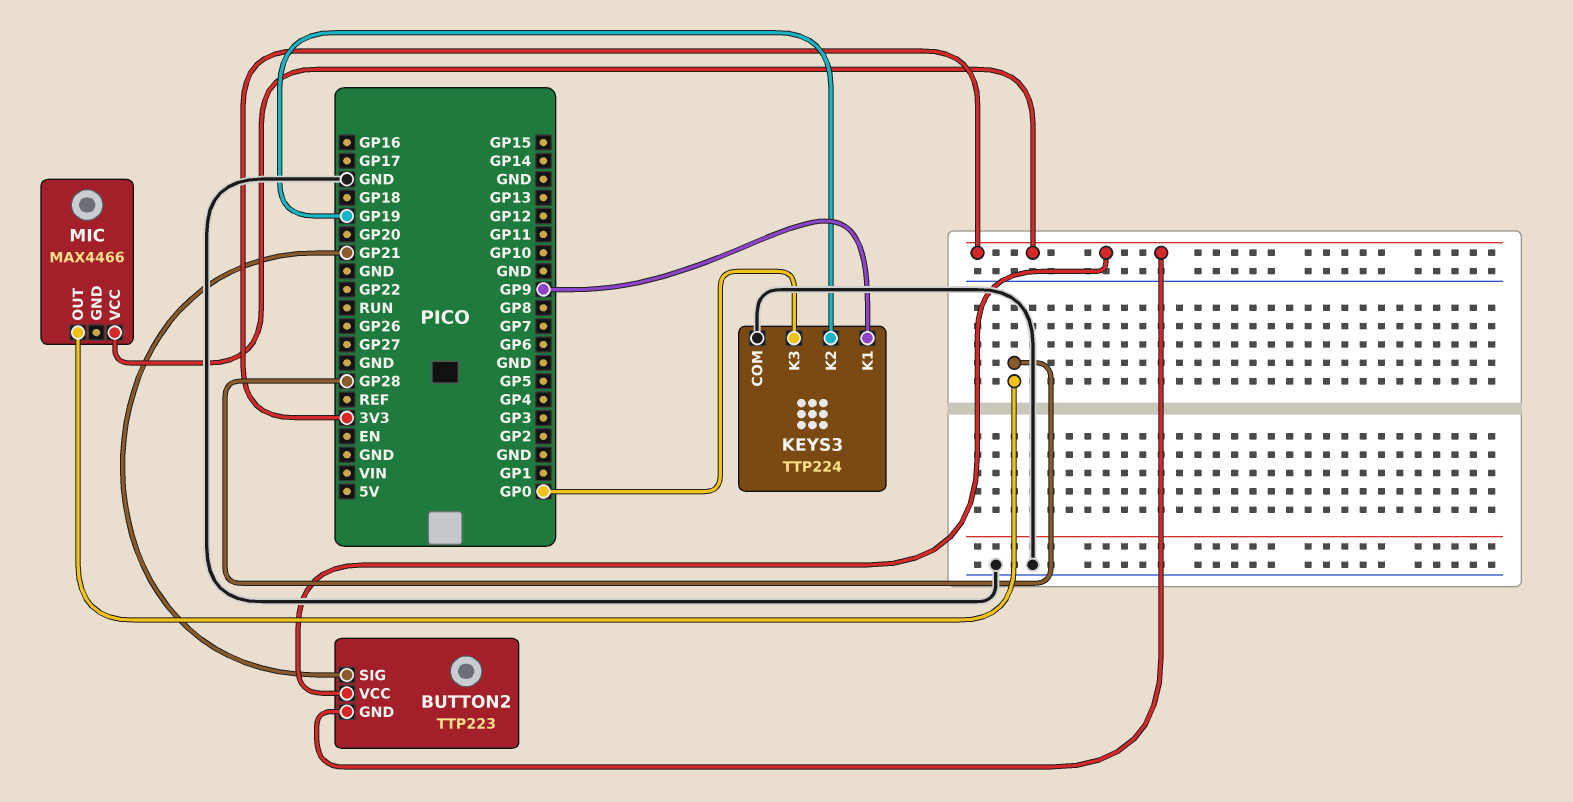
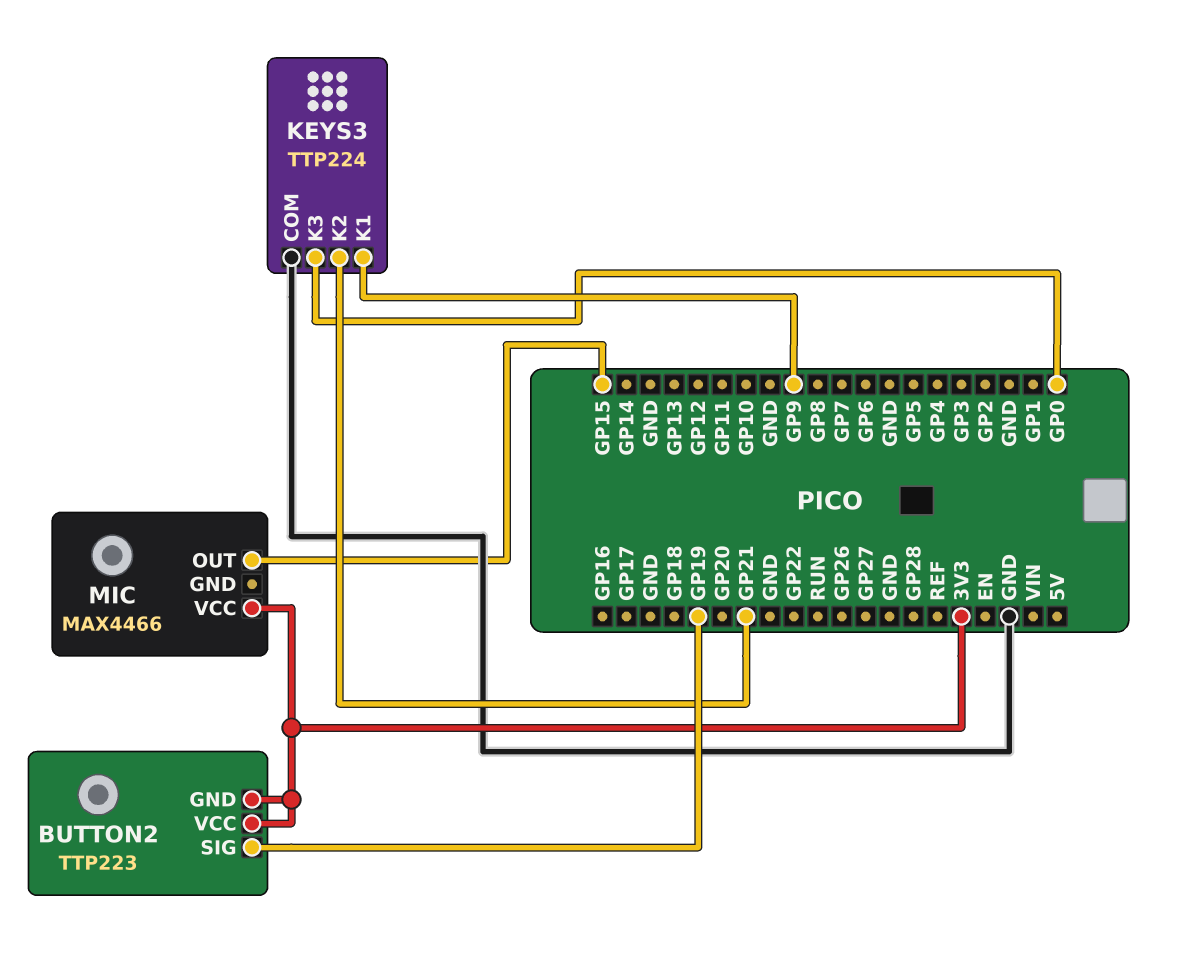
BUTTON2 pin SIG: GP21 -> GP19
KEYS3 pin K2: GP19 -> GP21
MIC pin OUT: GP28 -> GP15

